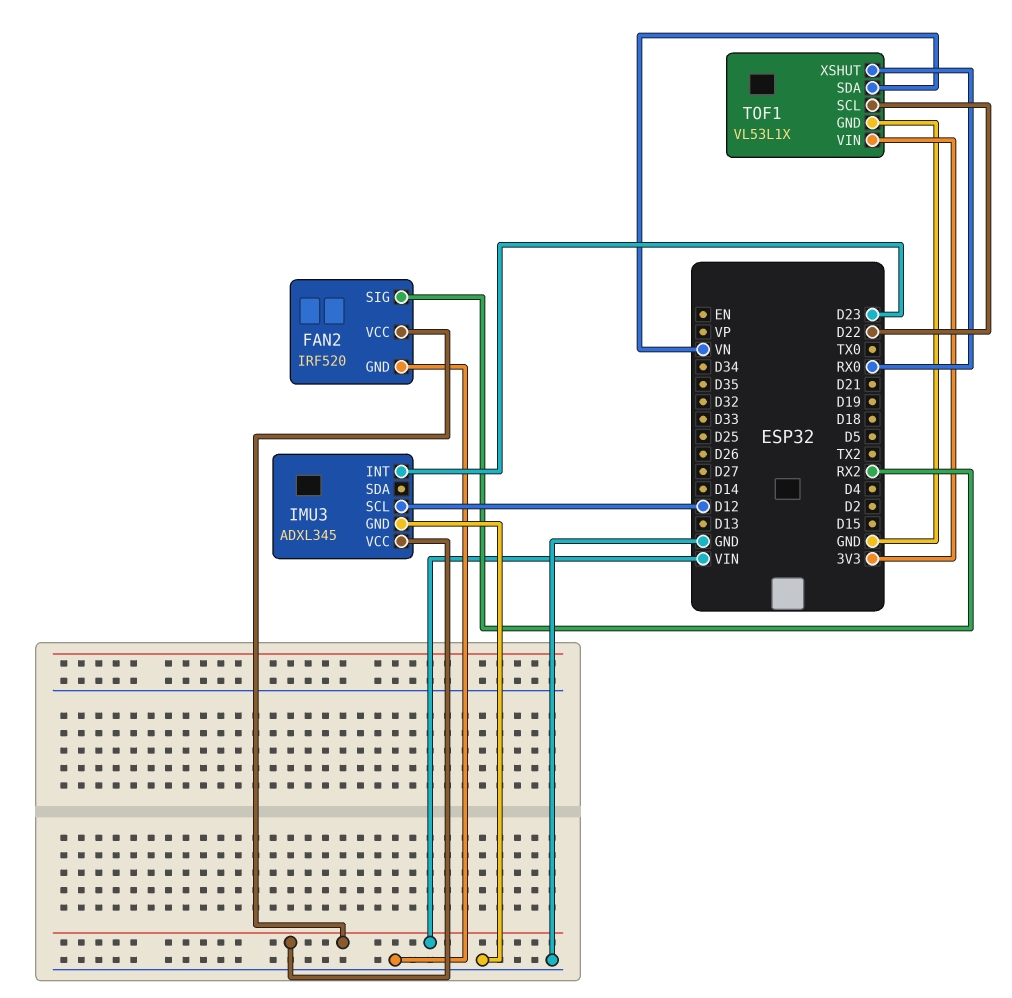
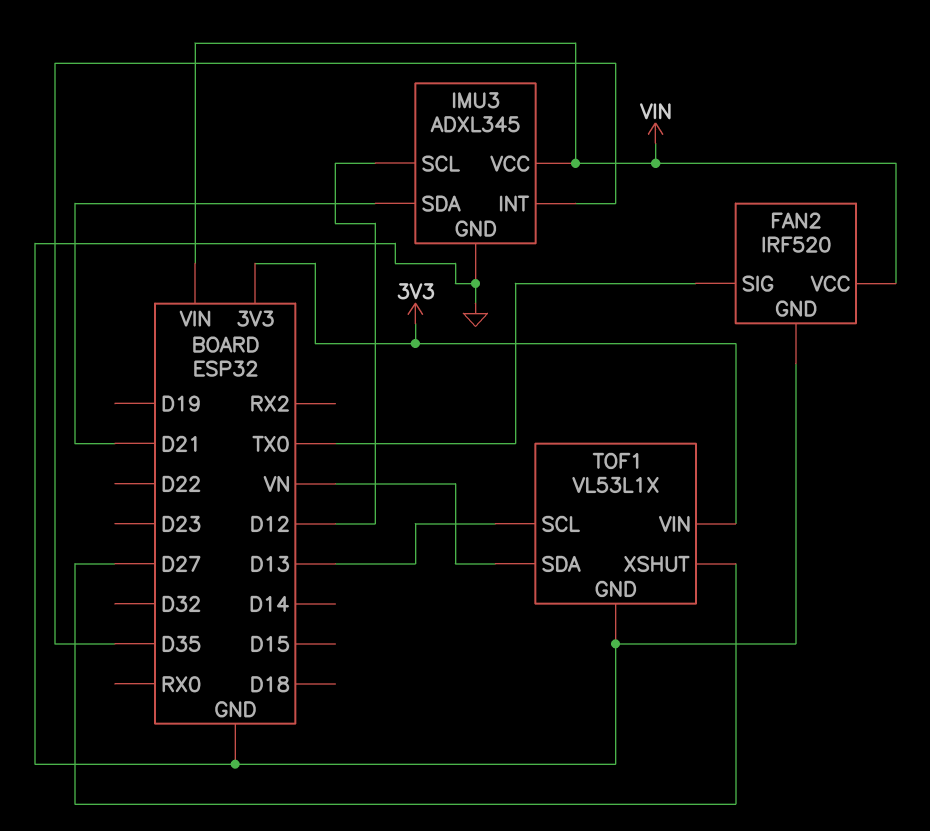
FAN2 pin SIG: RX2 -> TX0
IMU3 pin INT: D23 -> D35
IMU3 pin SDA: none -> D21
TOF1 pin SCL: D22 -> D13
TOF1 pin XSHUT: RX0 -> D27

